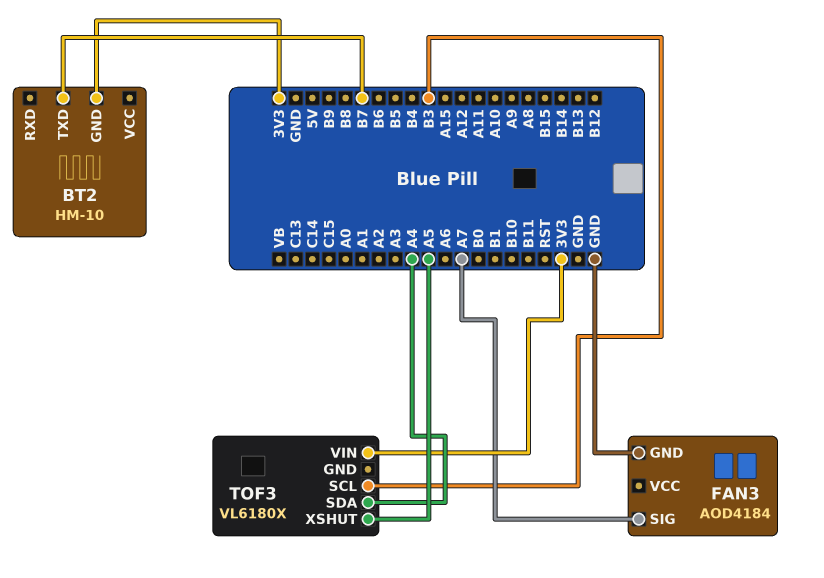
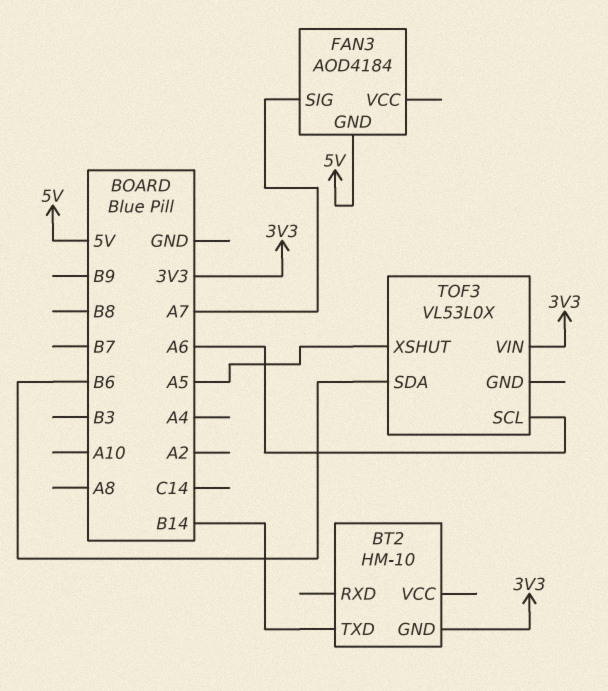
BT2 pin TXD: B7 -> B14
FAN3 pin GND: GND -> 5V
TOF3: VL6180X -> VL53L0X
TOF3 pin SCL: B3 -> A6
TOF3 pin SDA: A4 -> B6

